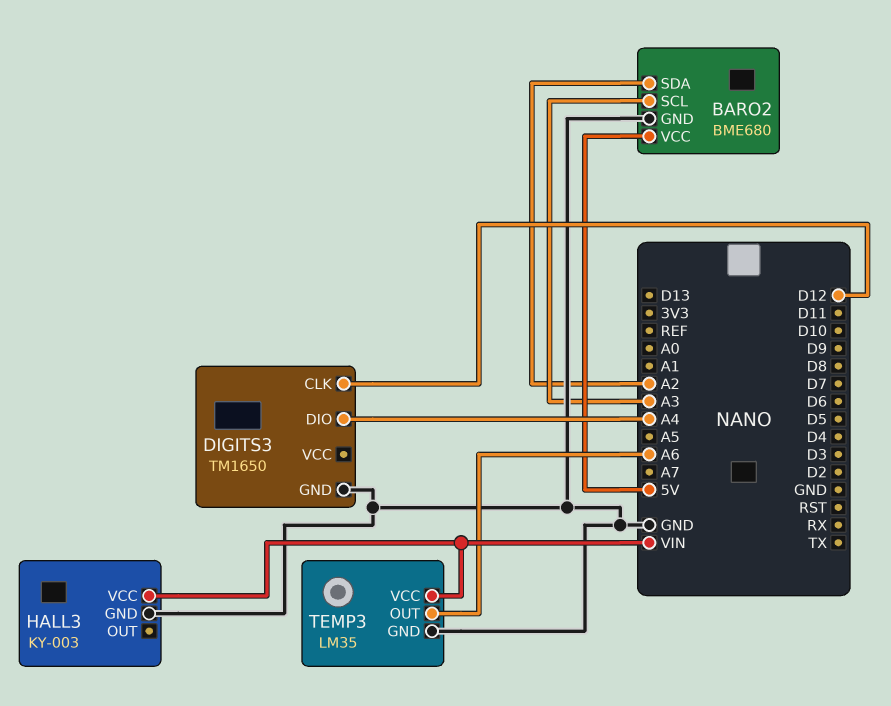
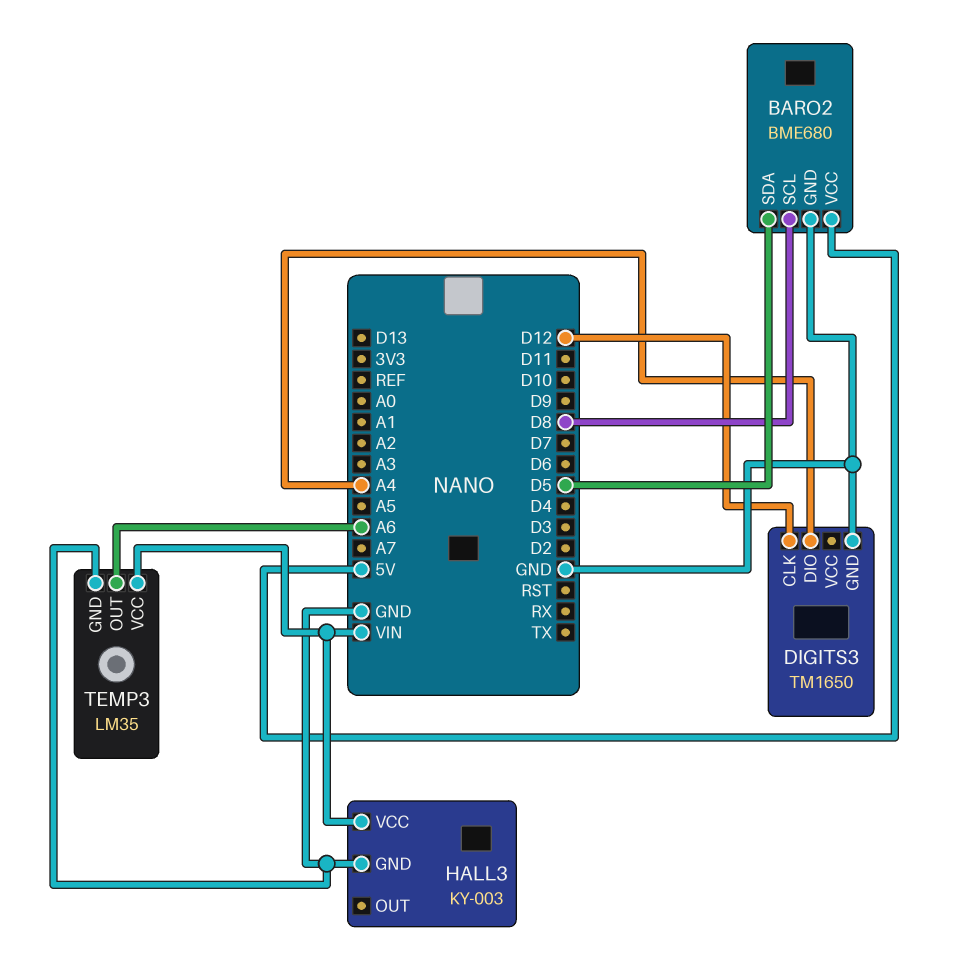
BARO2 pin SCL: A3 -> D8
BARO2 pin SDA: A2 -> D5

